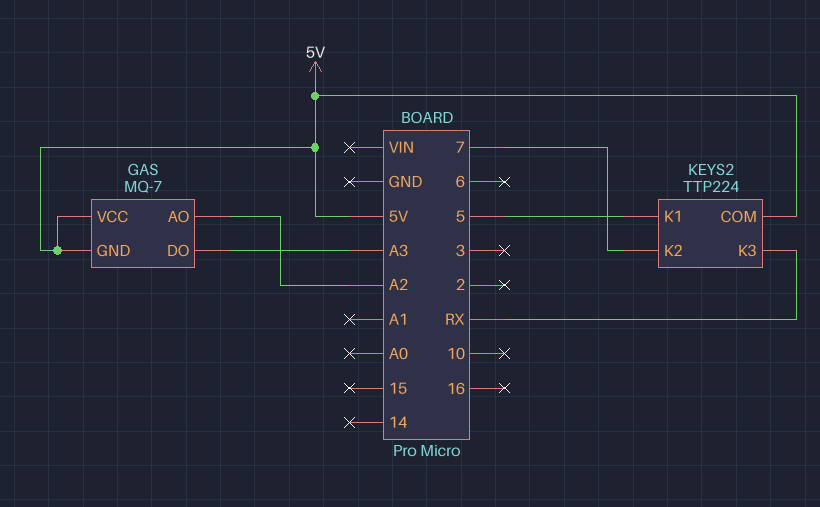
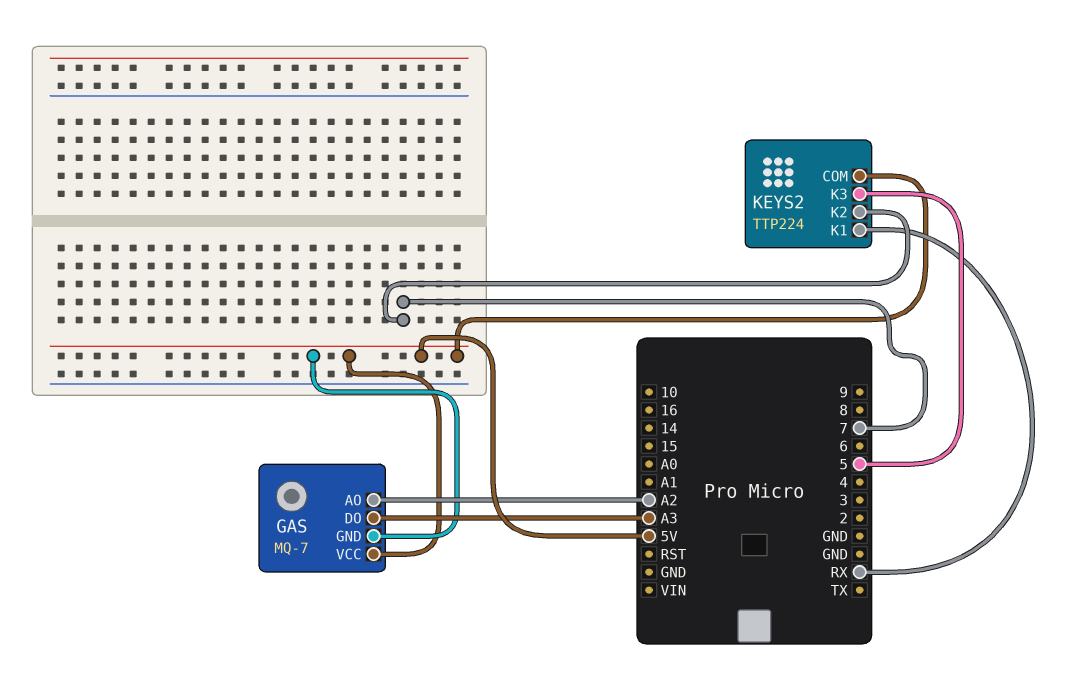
KEYS2 pin K1: 5 -> RX
KEYS2 pin K3: RX -> 5

